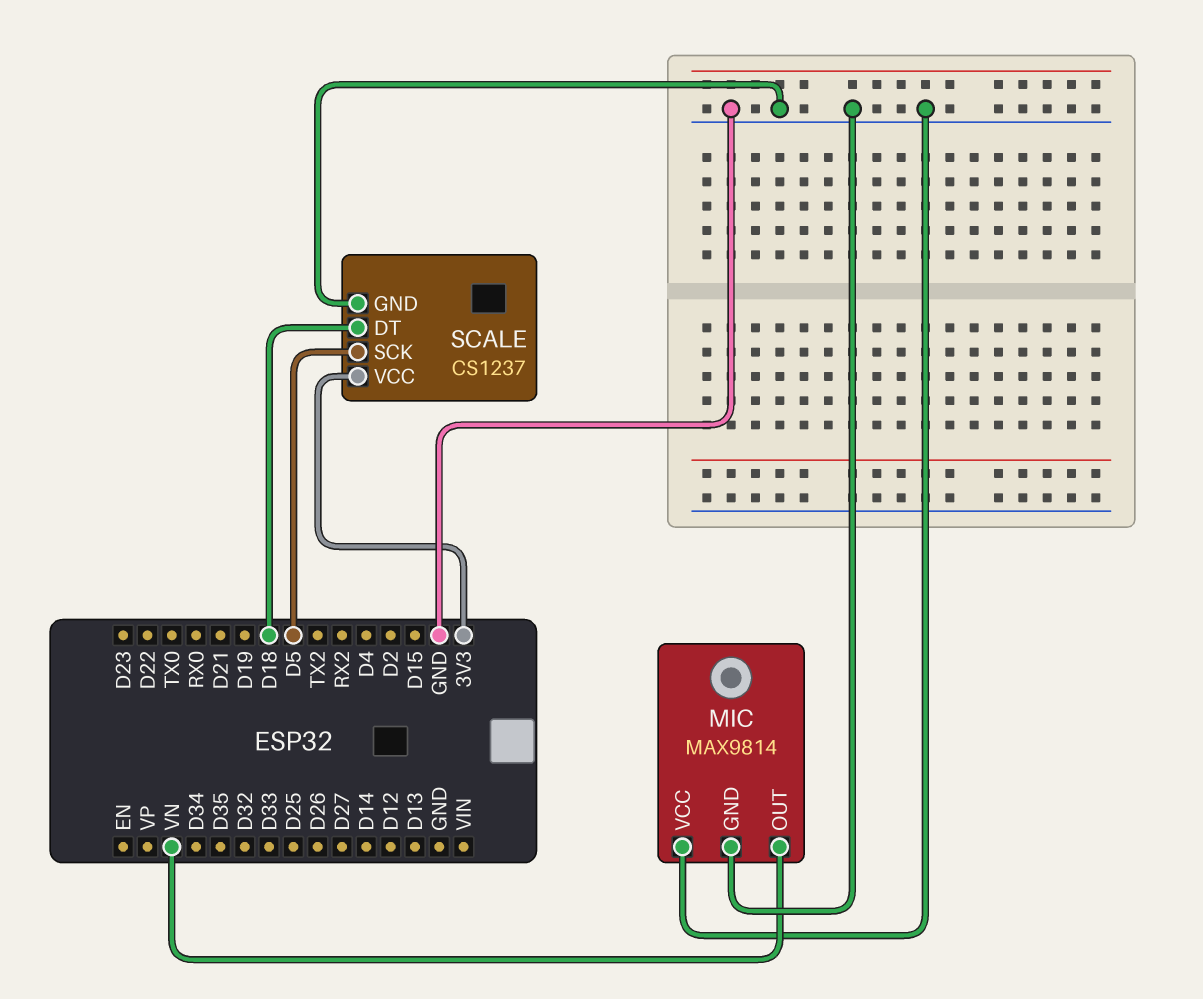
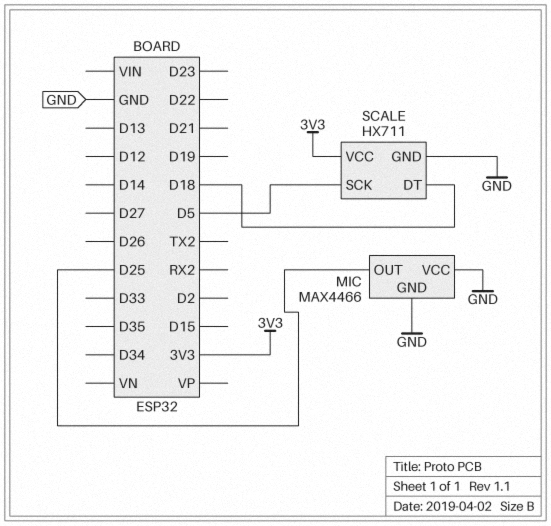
MIC: MAX9814 -> MAX4466
MIC pin OUT: VN -> D25
SCALE: CS1237 -> HX711

